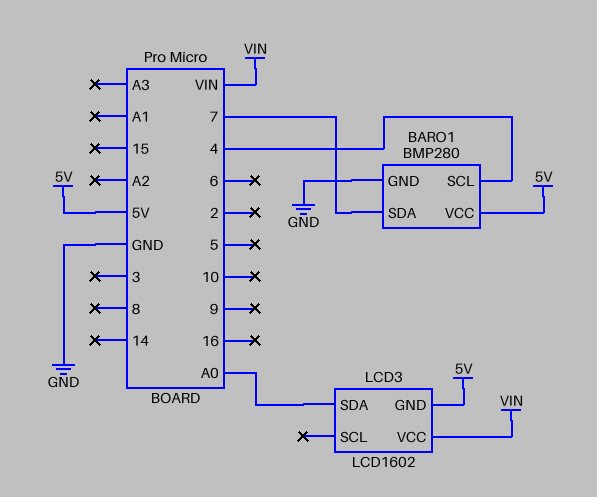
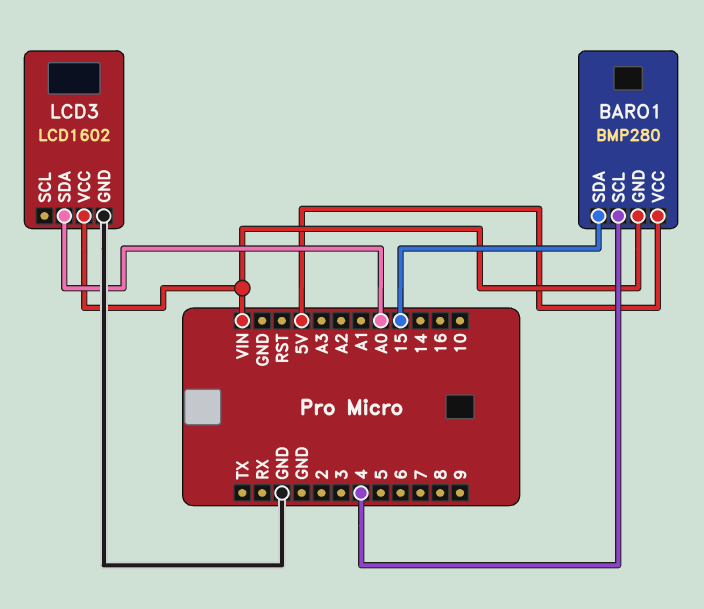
BARO1 pin GND: GND -> VIN
BARO1 pin SDA: 7 -> 15
LCD3 pin GND: 5V -> GND

